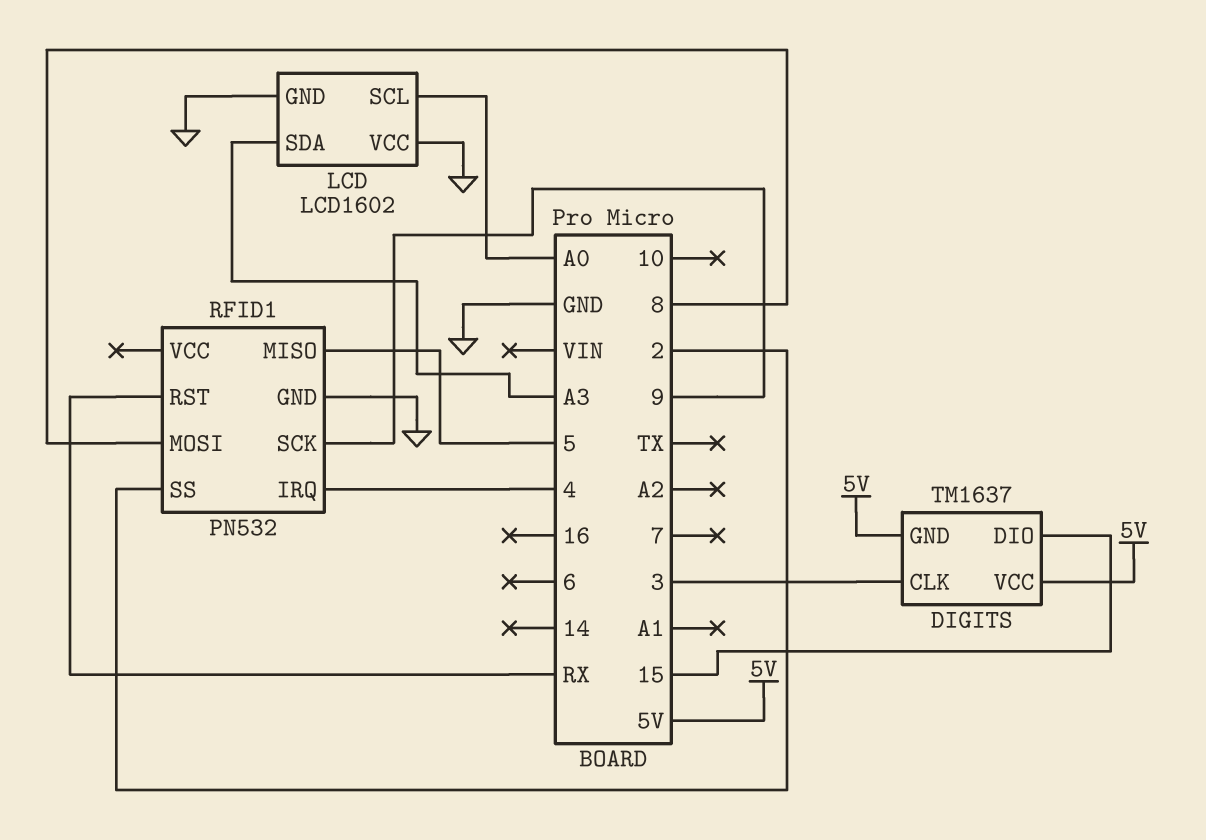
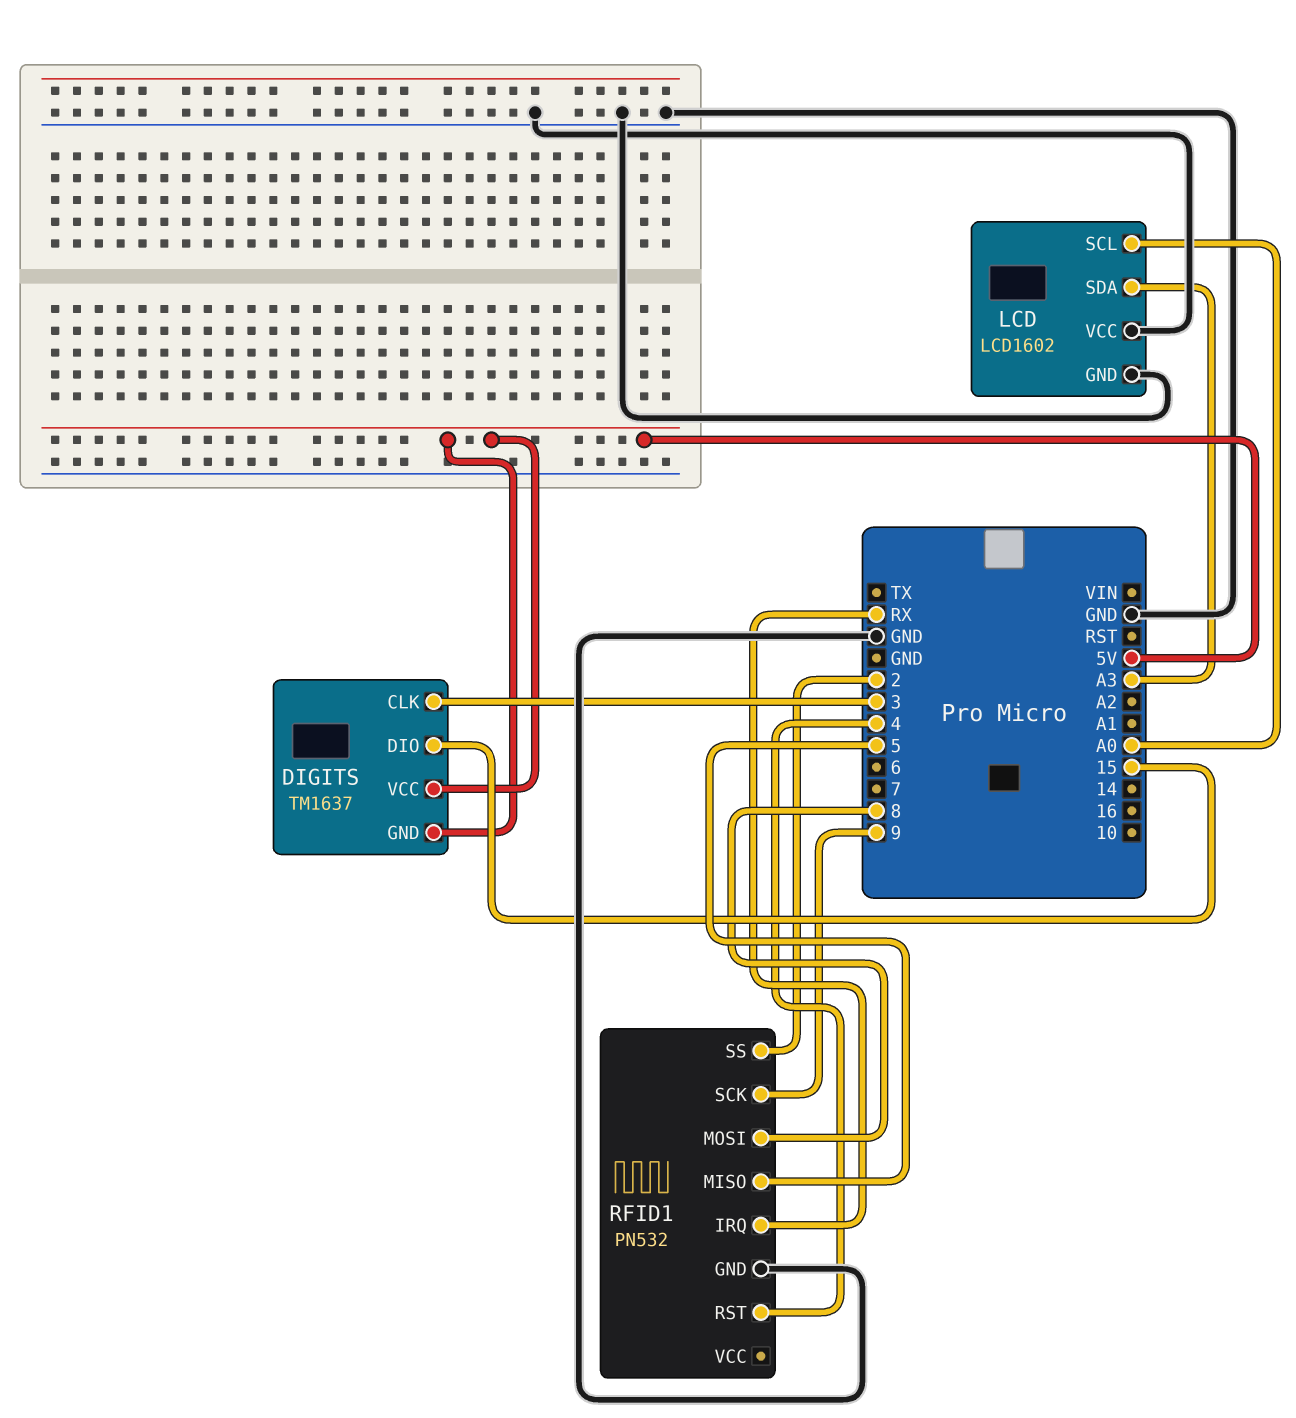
RFID1 pin IRQ: 4 -> RX
RFID1 pin RST: RX -> 4

